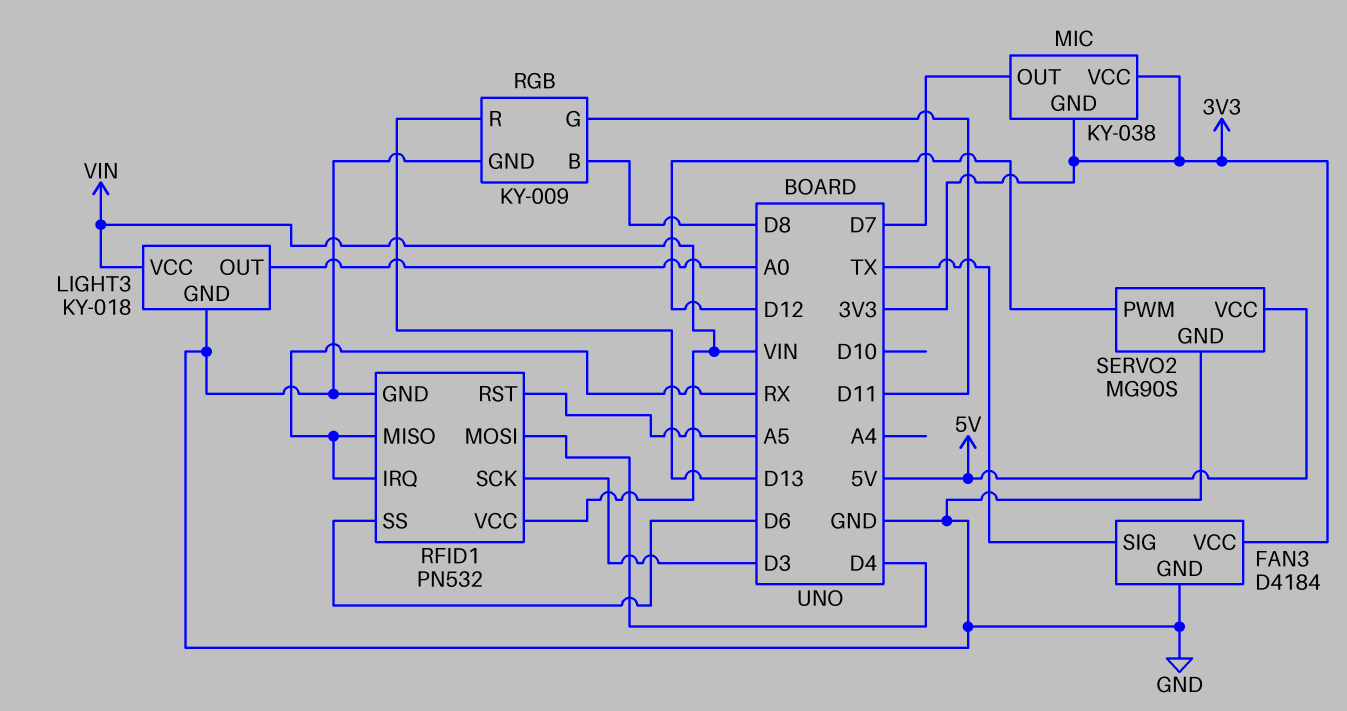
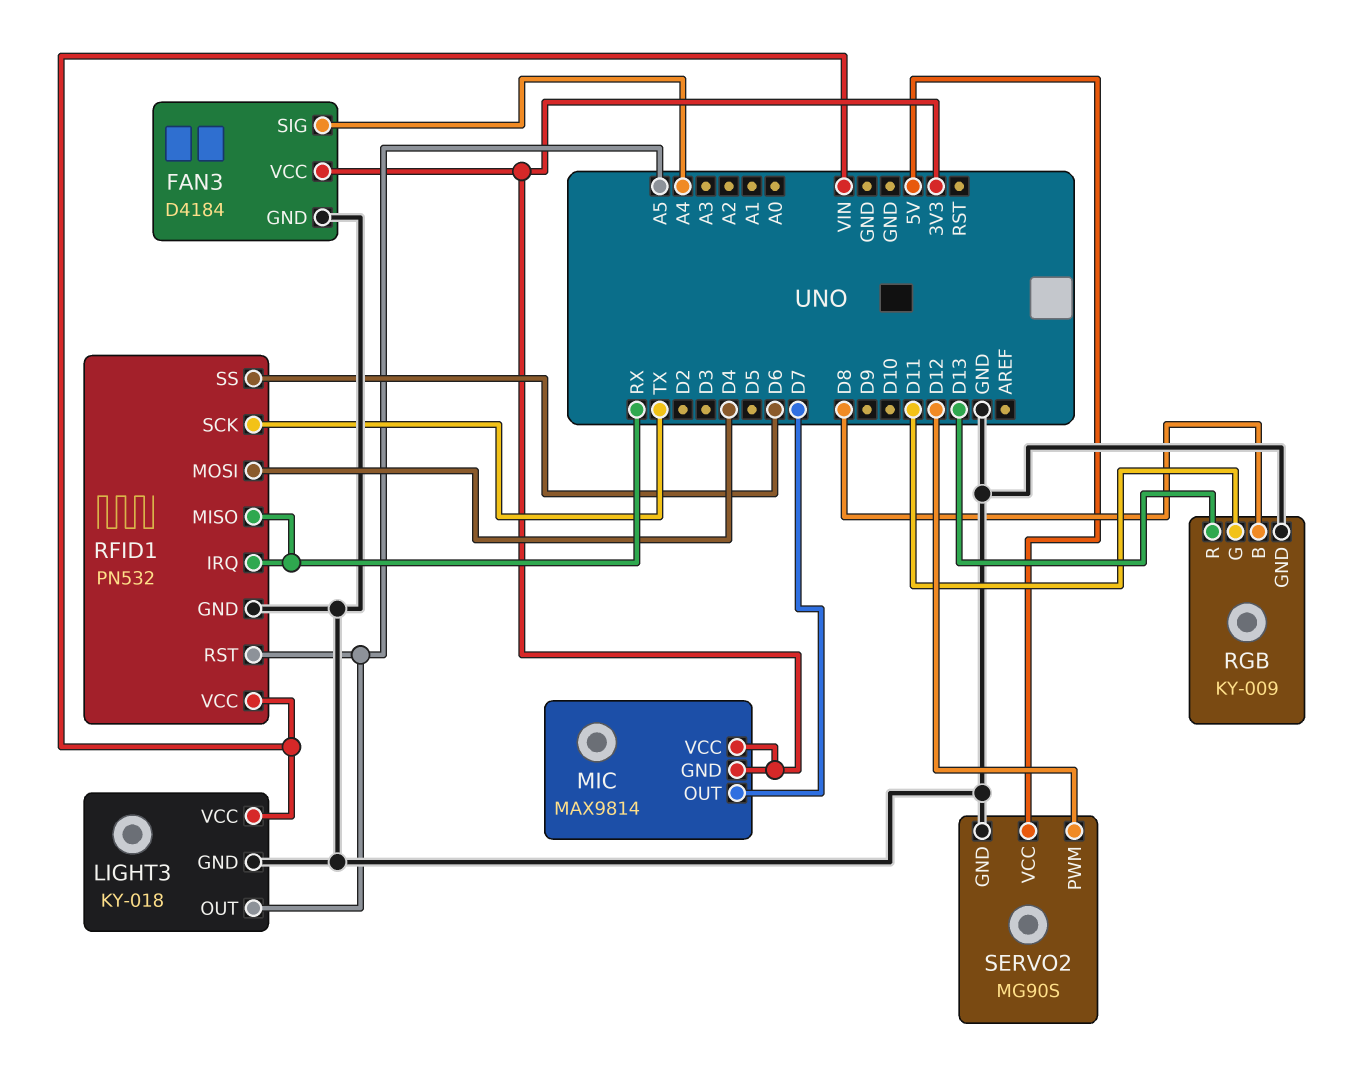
FAN3 pin SIG: TX -> A4
LIGHT3 pin OUT: A0 -> A5
MIC: KY-038 -> MAX9814
RFID1 pin SCK: D3 -> TX

